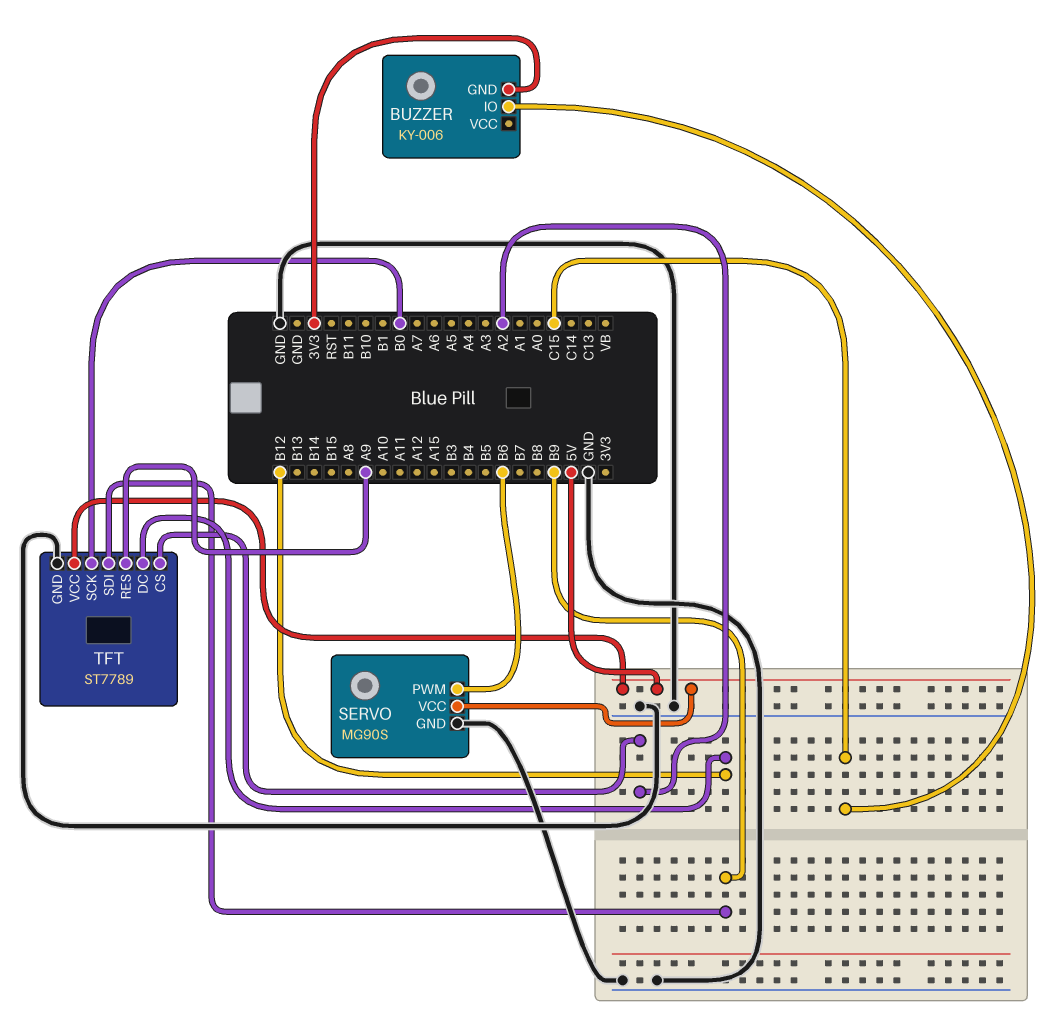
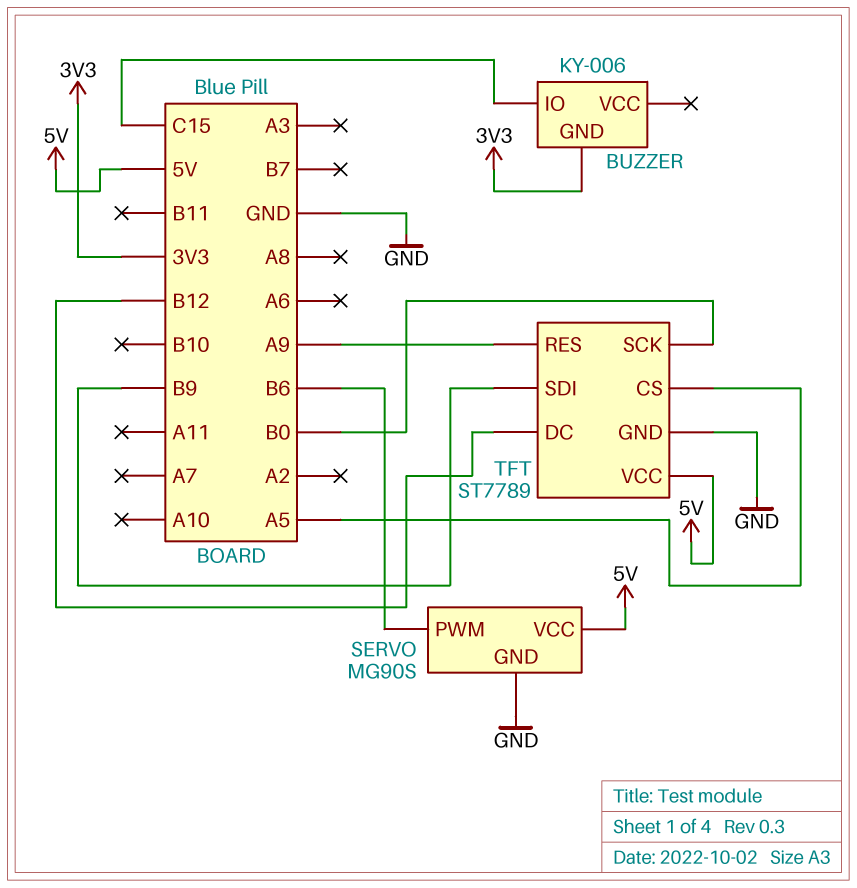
TFT pin CS: A2 -> A5

